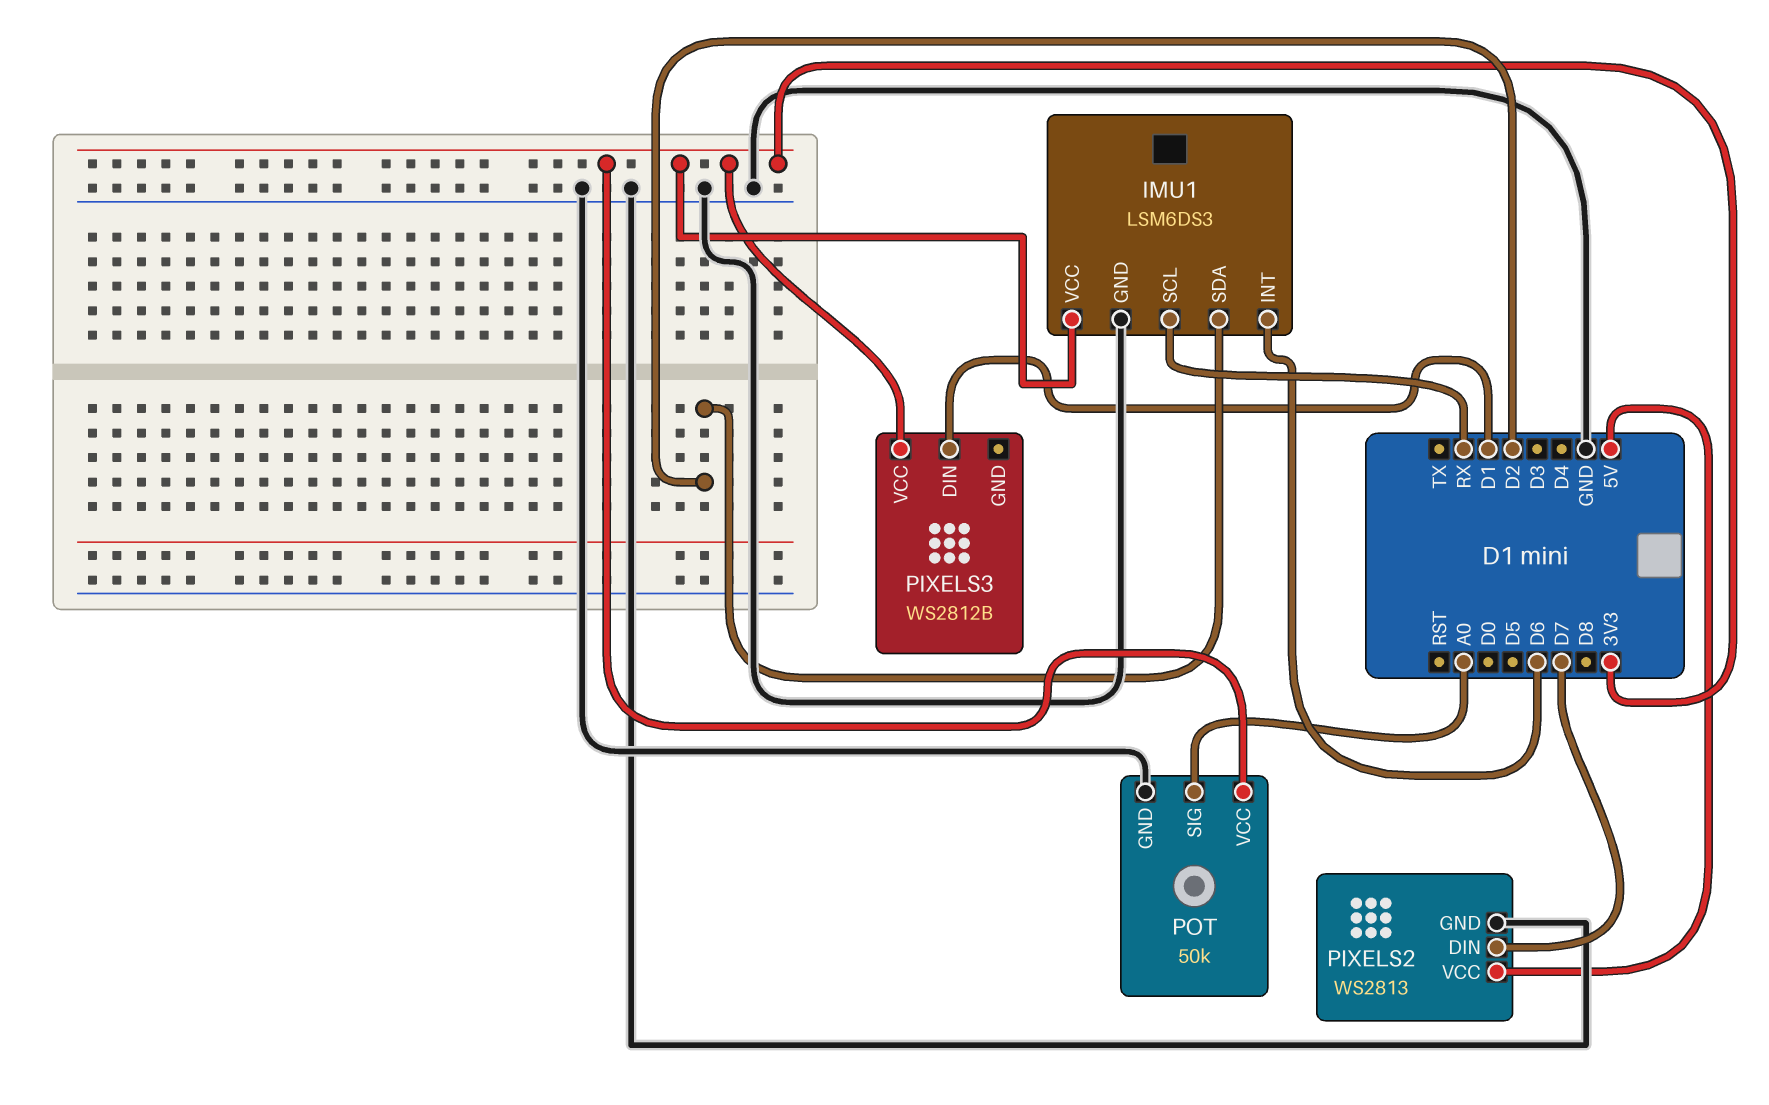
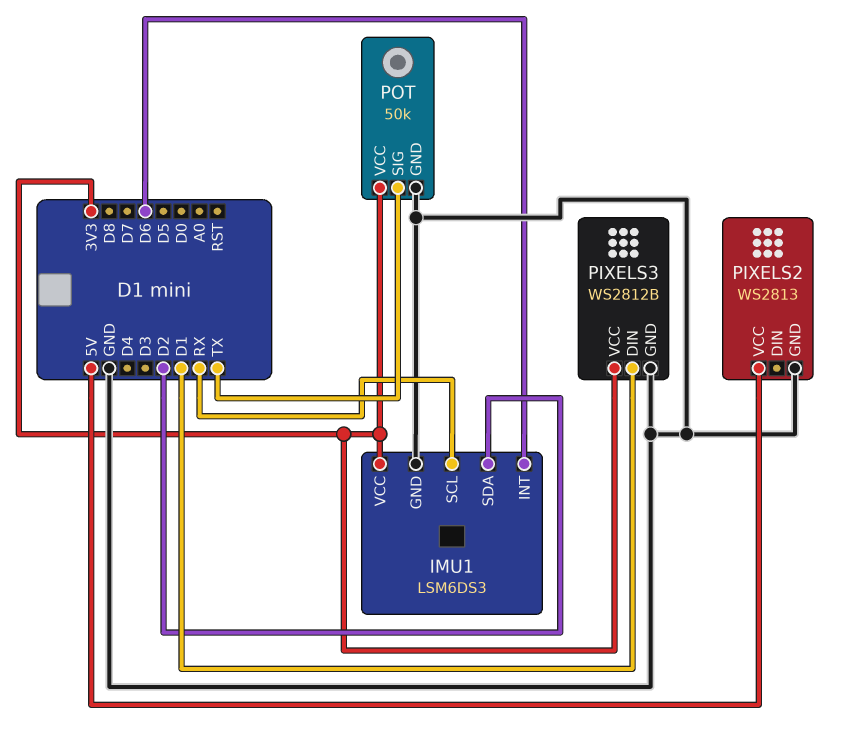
PIXELS2 pin DIN: D7 -> none
PIXELS3 pin GND: none -> GND
POT pin SIG: A0 -> TX

